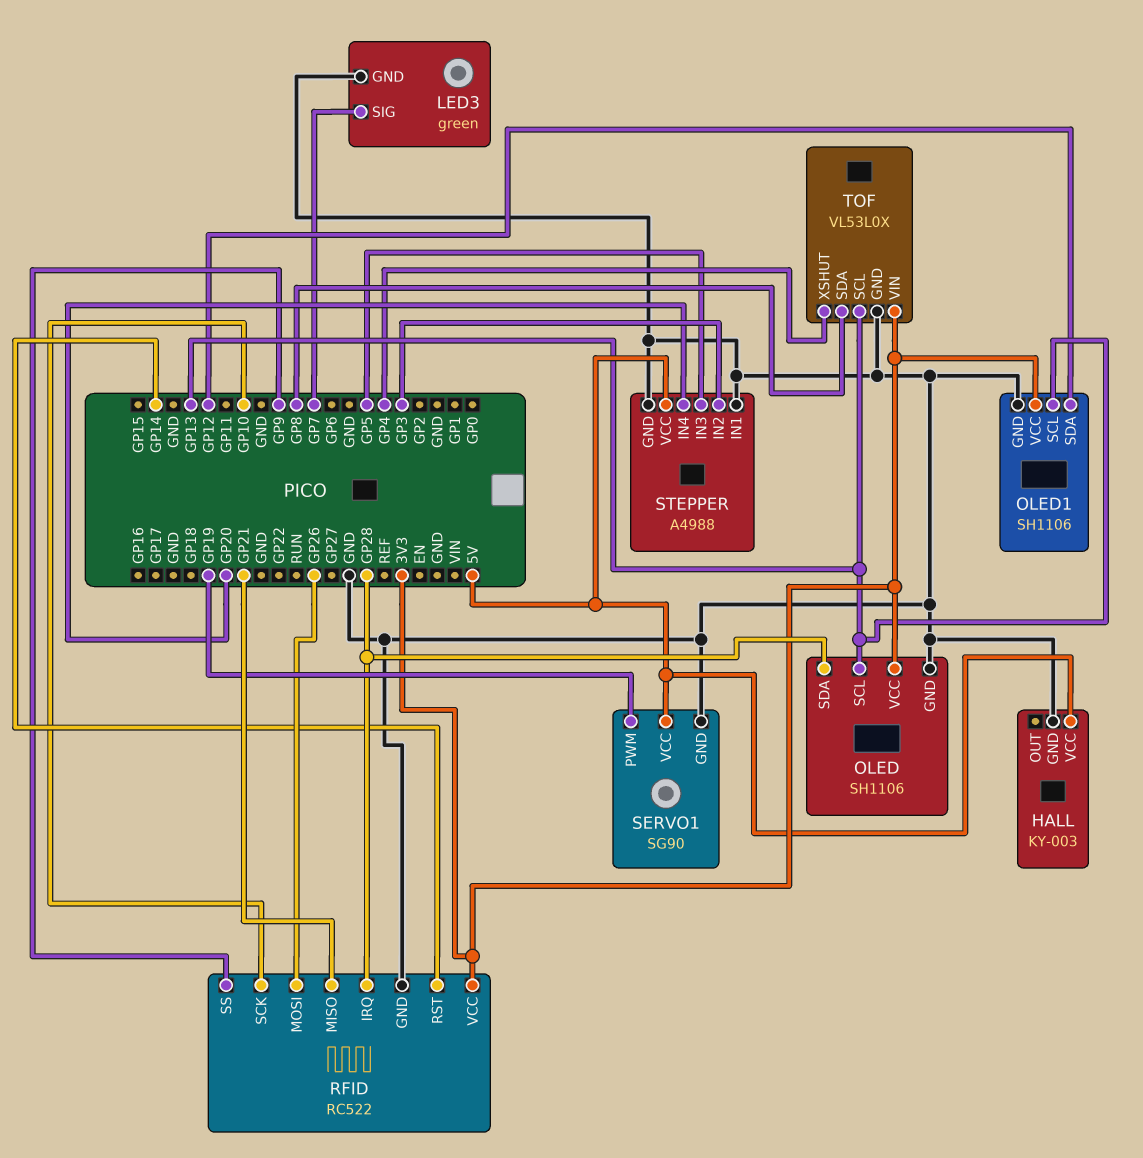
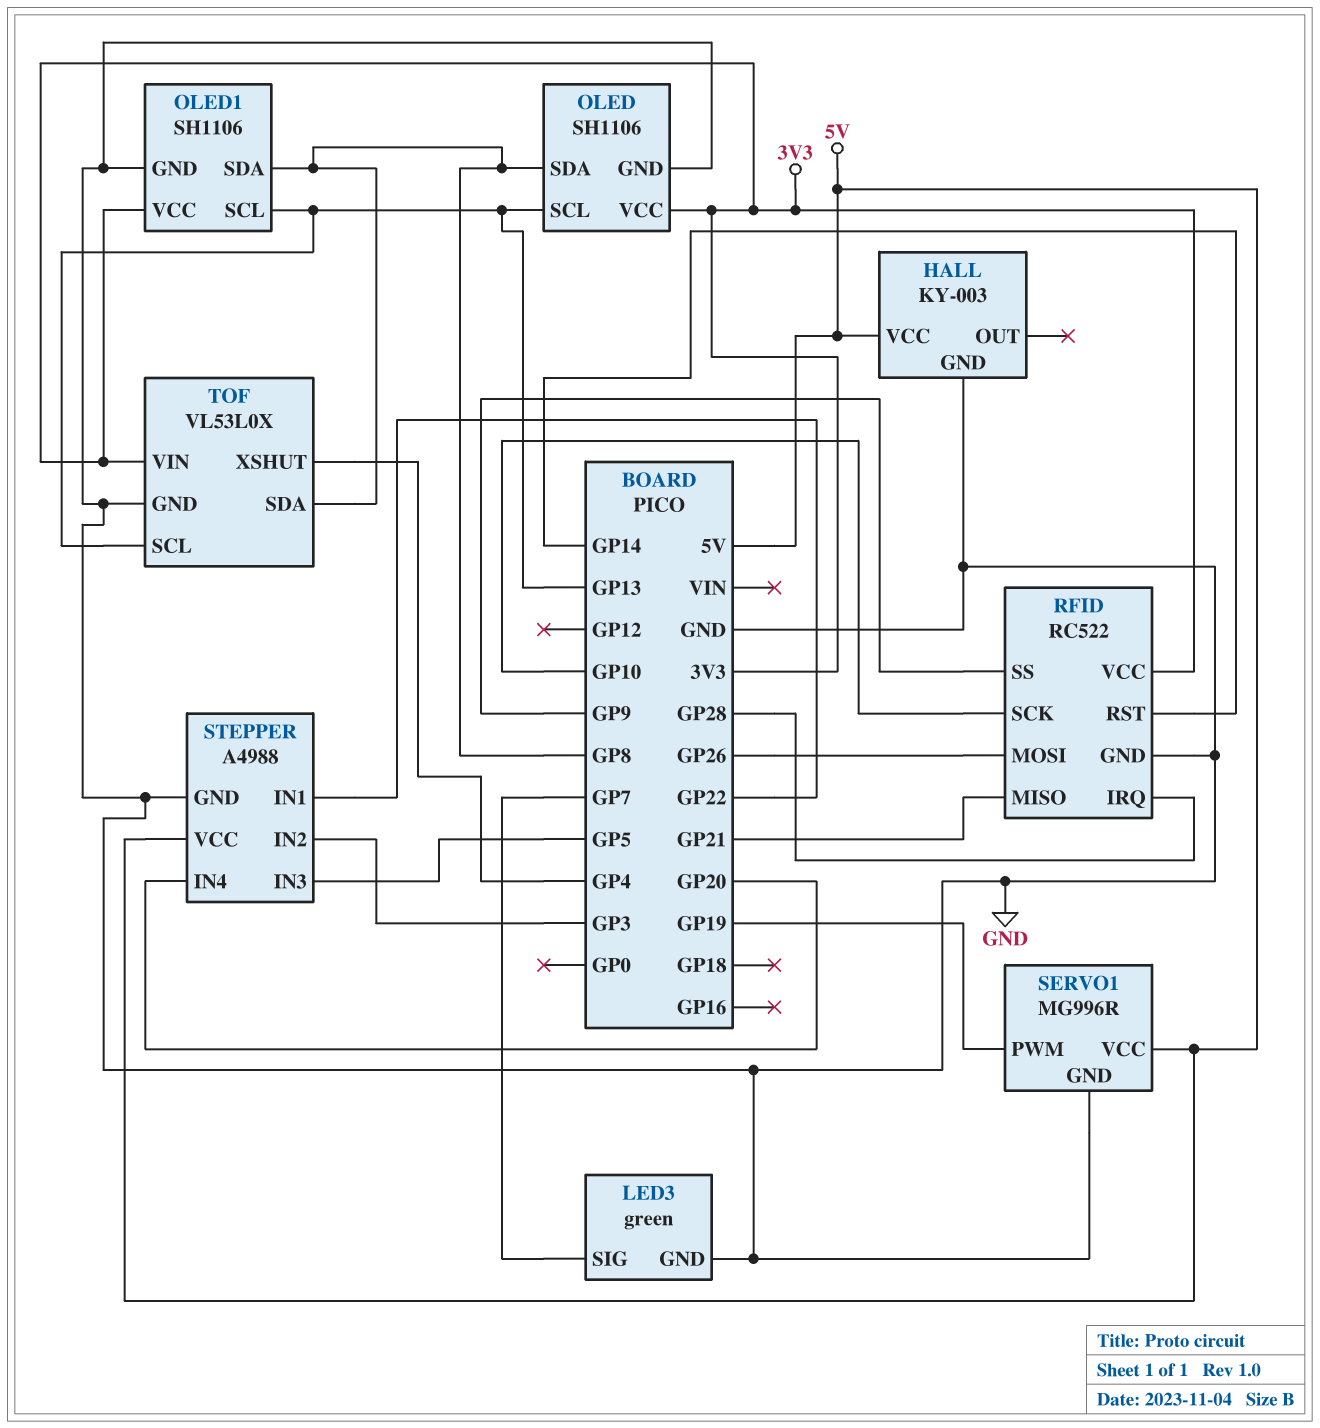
OLED pin SDA: GP28 -> GP8
OLED1 pin SDA: GP12 -> GP8
SERVO1: SG90 -> MG996R
STEPPER pin IN1: GND -> GP22

